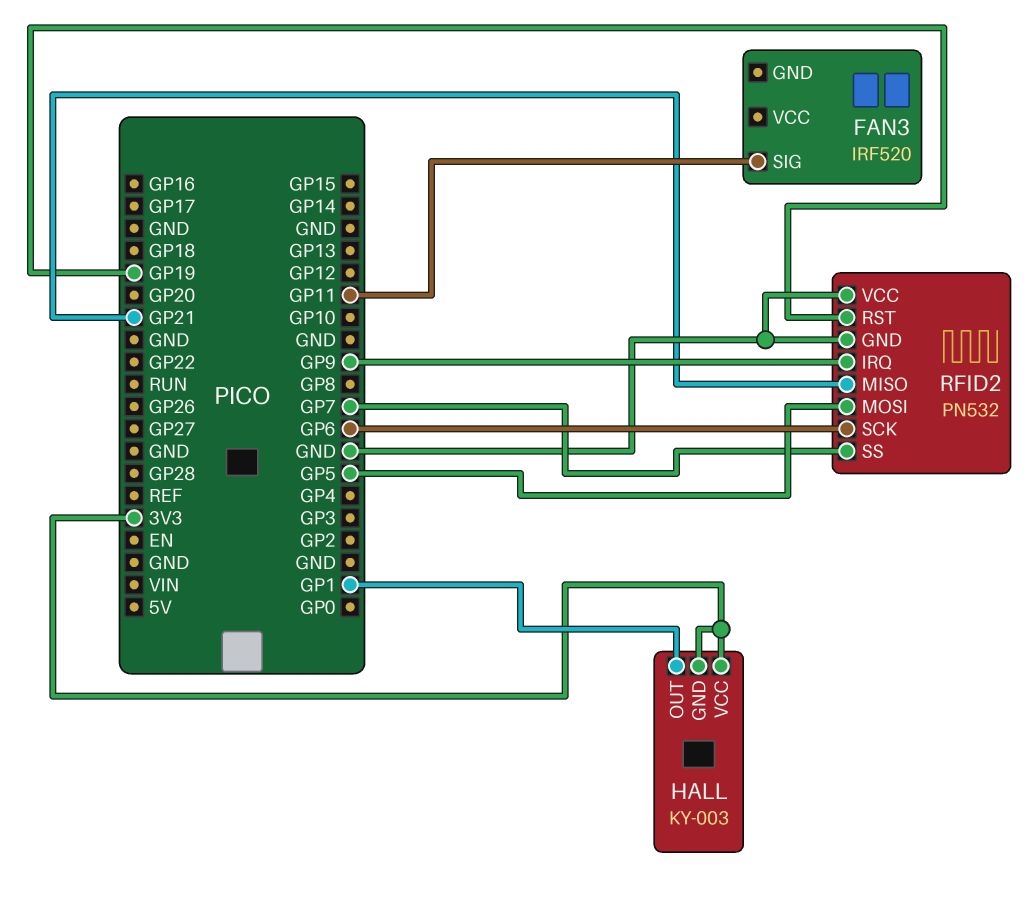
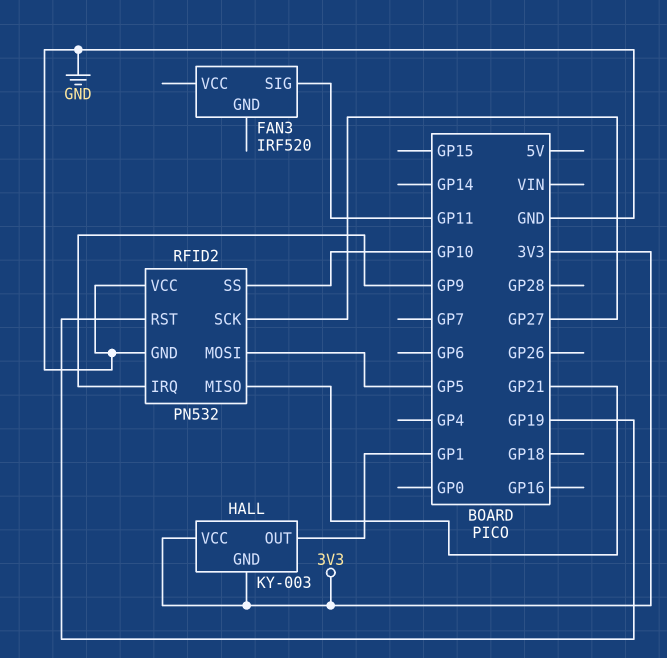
RFID2 pin SCK: GP6 -> GP27
RFID2 pin SS: GP7 -> GP10

